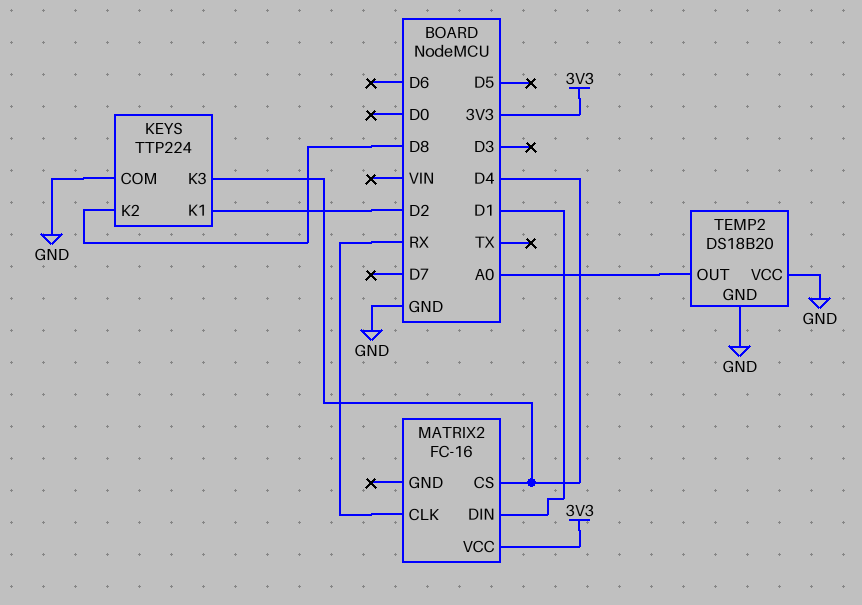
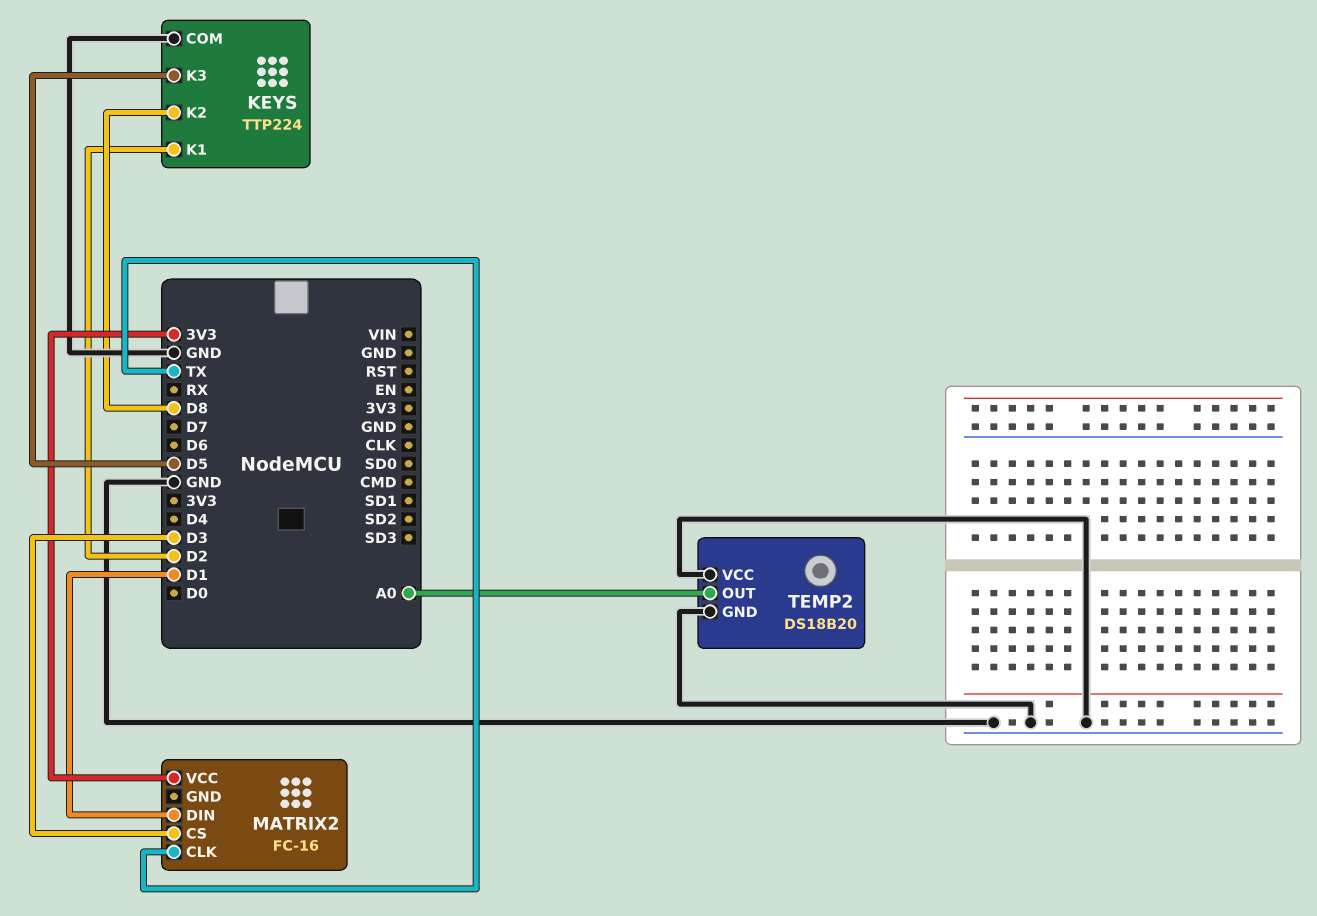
KEYS pin K3: D4 -> D5
MATRIX2 pin CLK: RX -> TX
MATRIX2 pin CS: D4 -> D3

